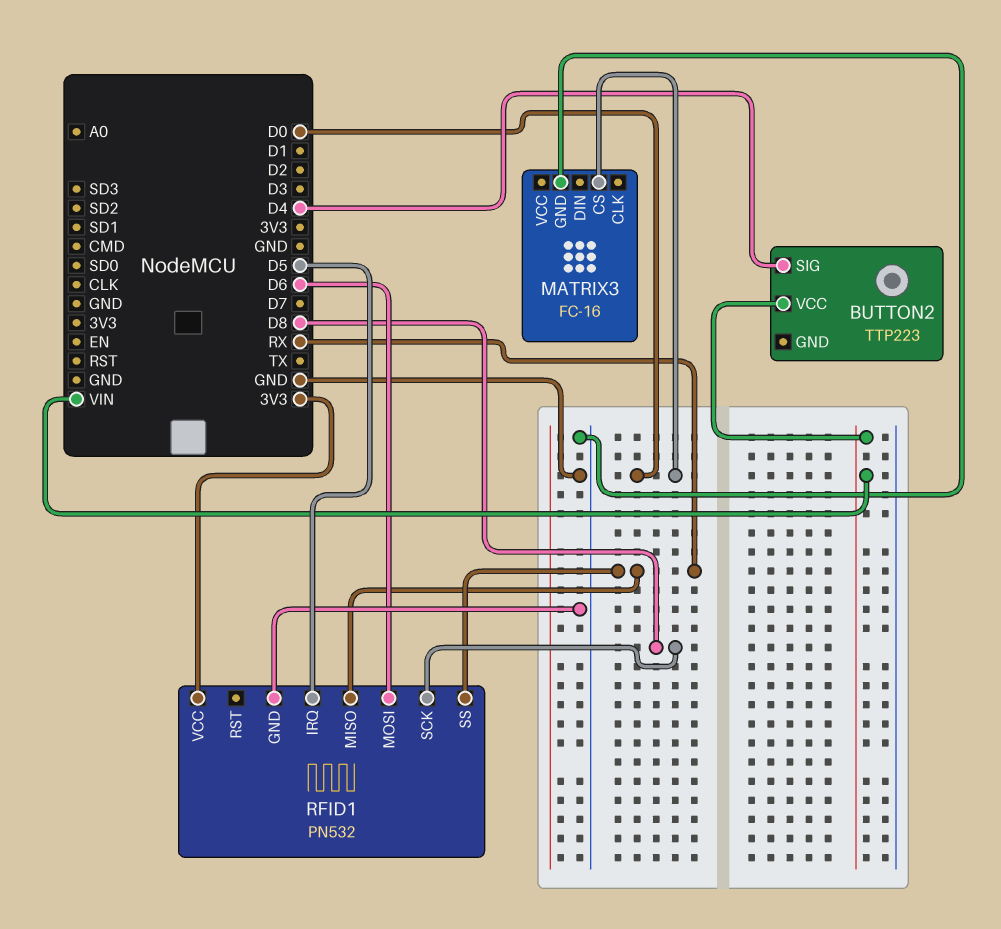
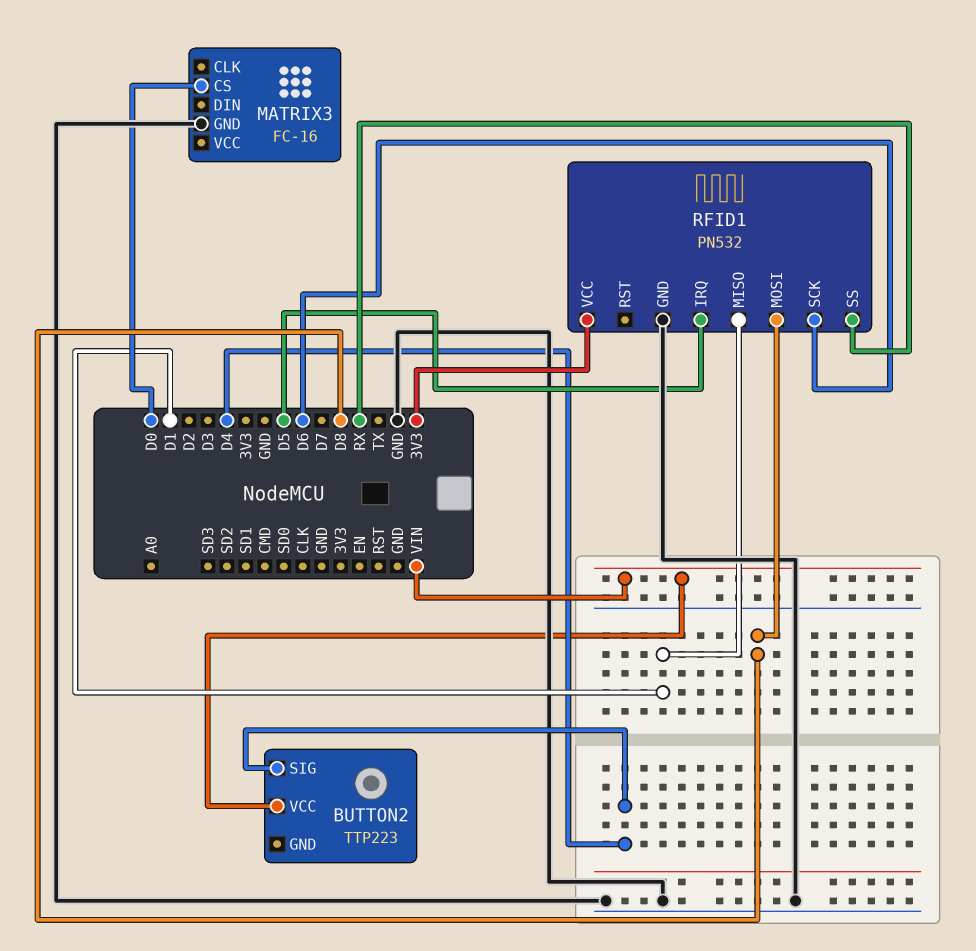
RFID1 pin MISO: RX -> D1
RFID1 pin MOSI: D6 -> D8
RFID1 pin SCK: D8 -> D6

